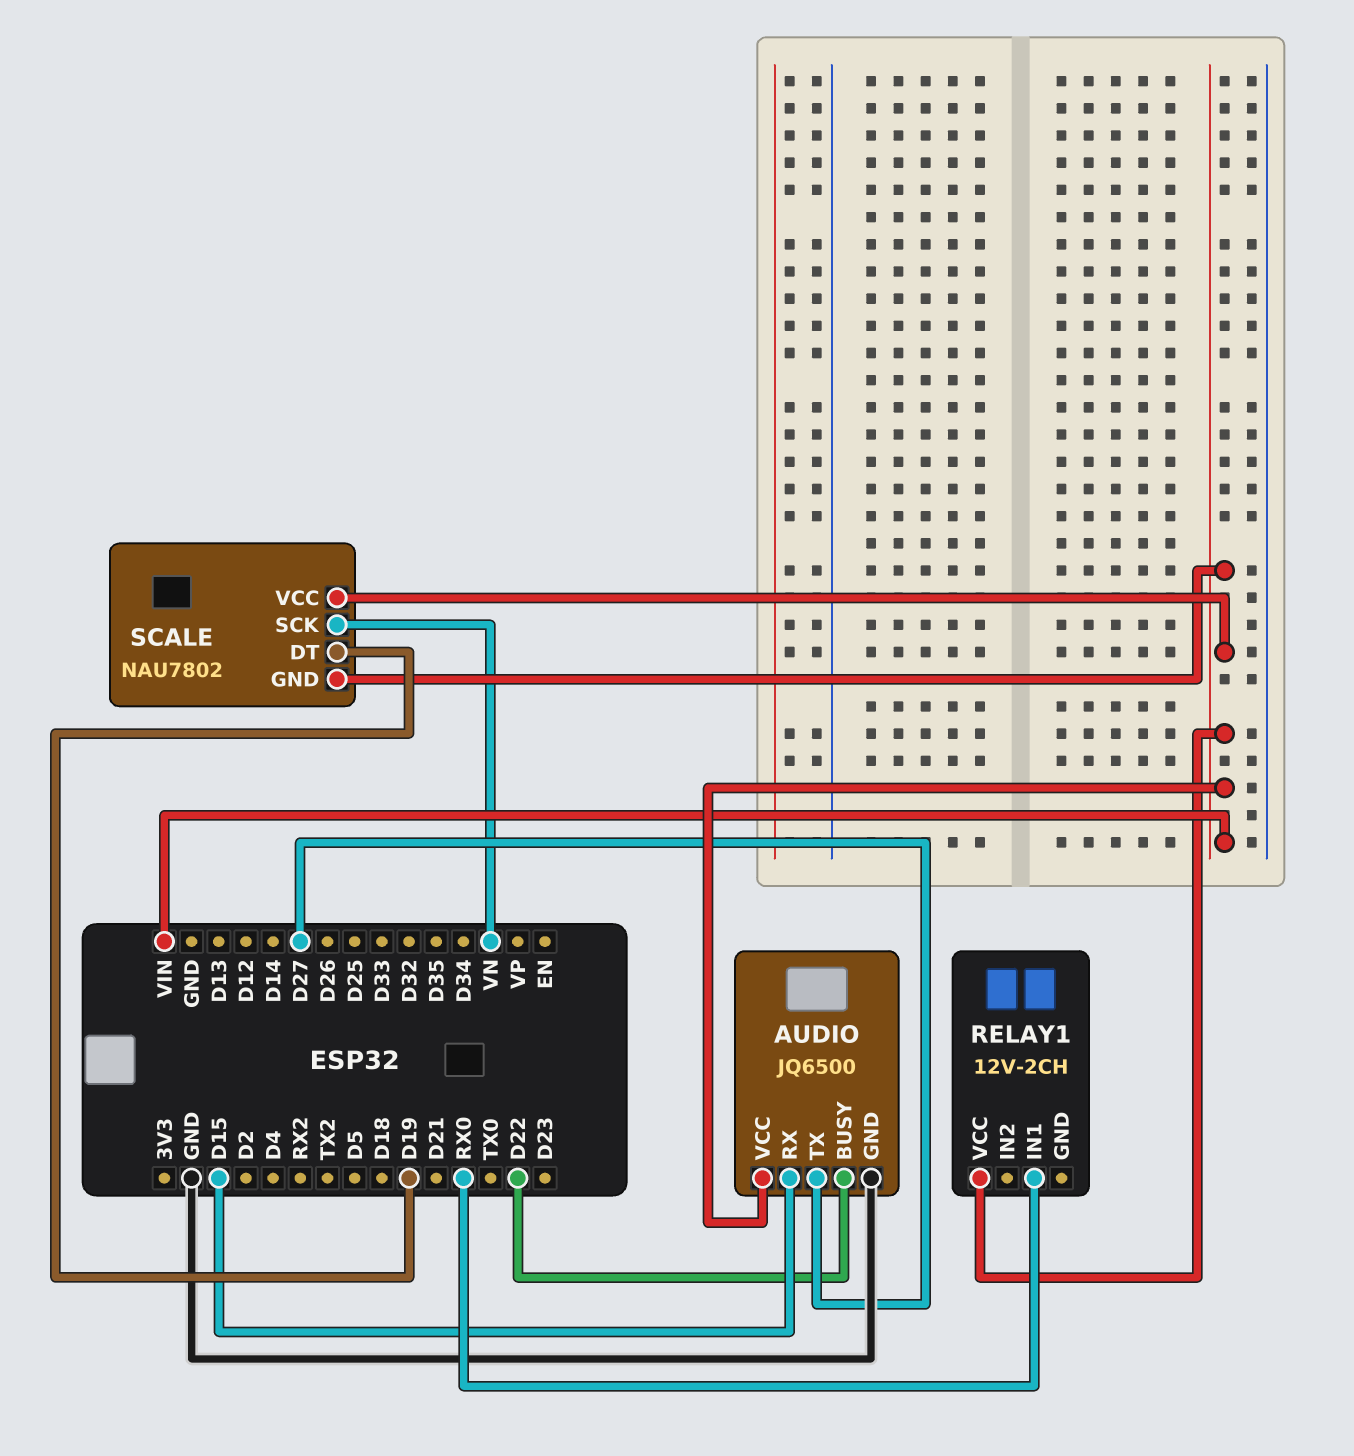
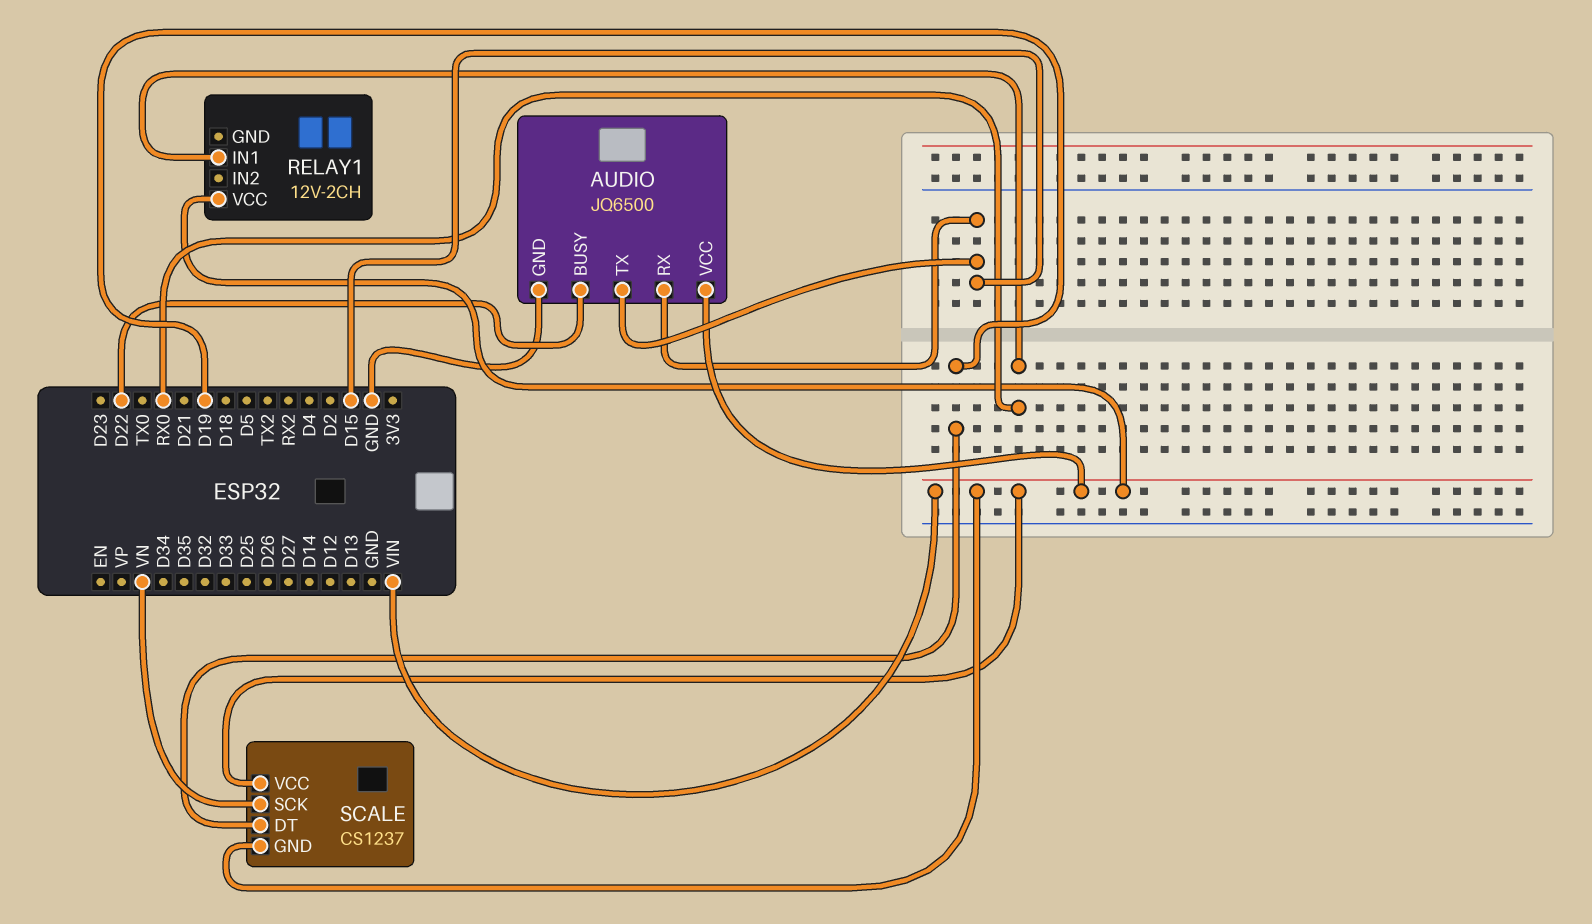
AUDIO pin TX: D27 -> D15
SCALE: NAU7802 -> CS1237

